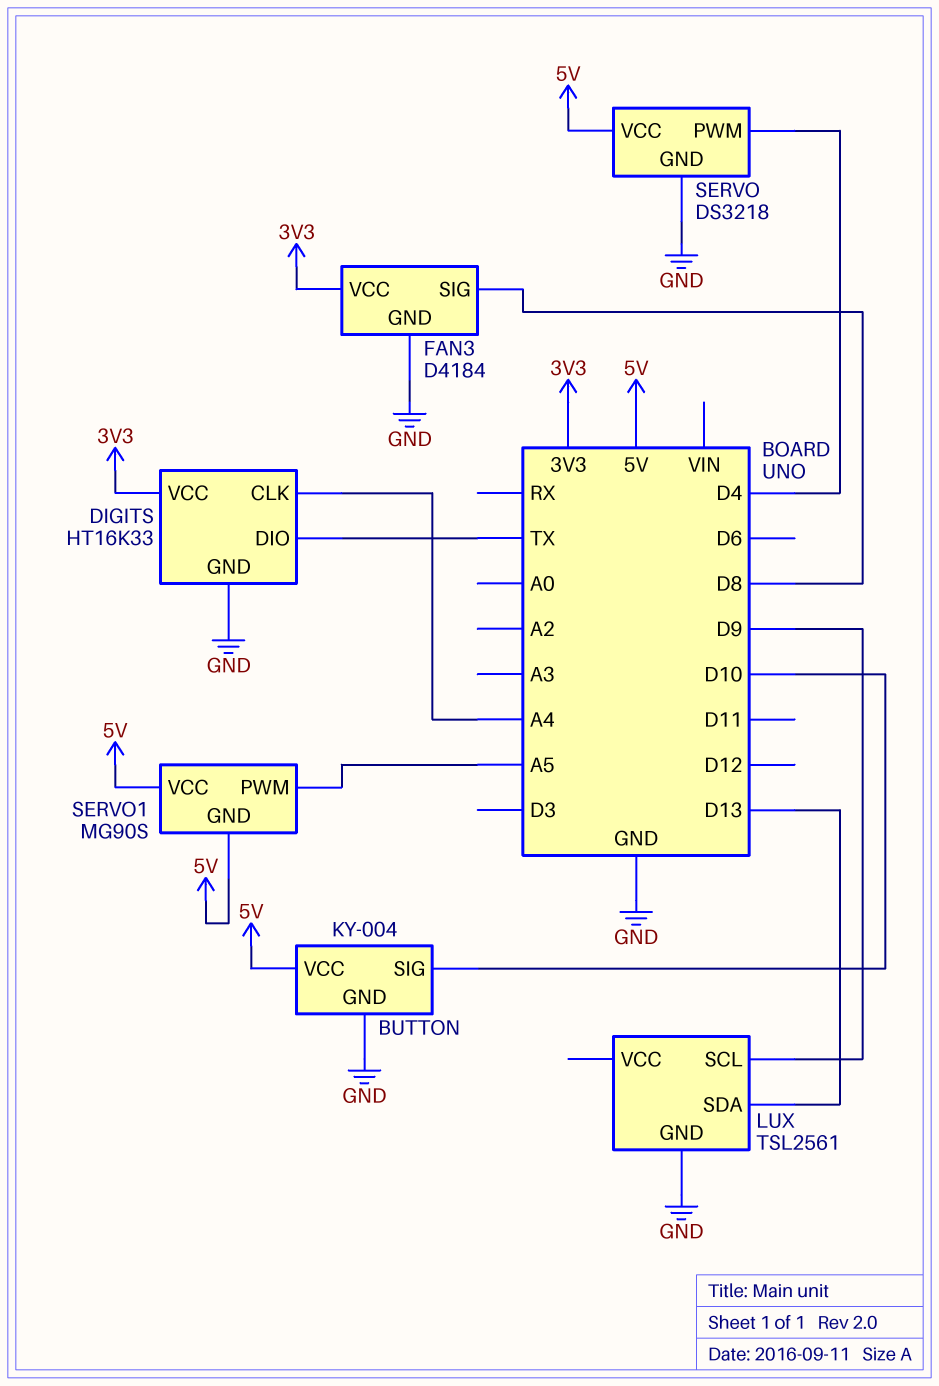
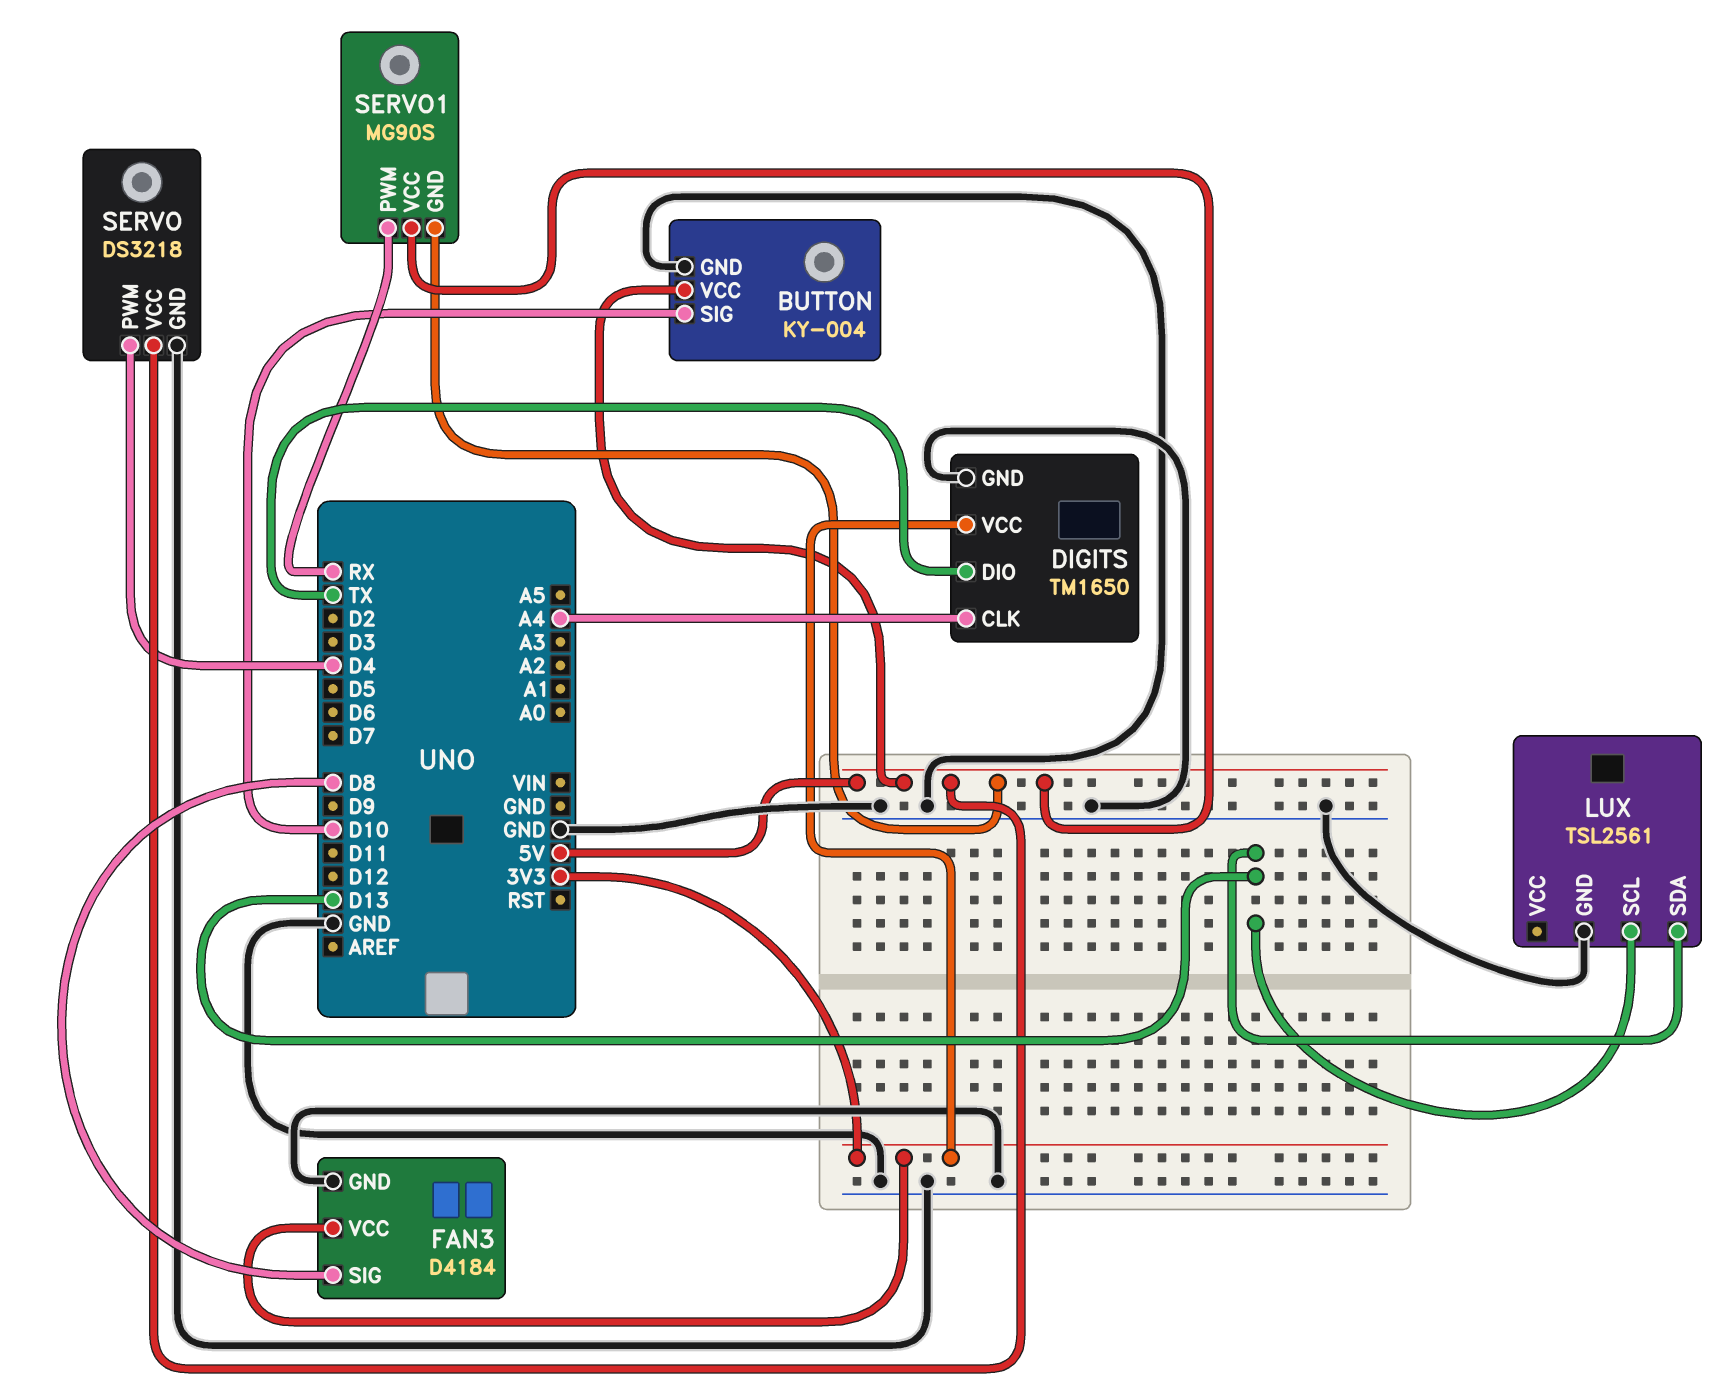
DIGITS: HT16K33 -> TM1650
LUX pin SCL: D9 -> D13
SERVO1 pin PWM: A5 -> RX

